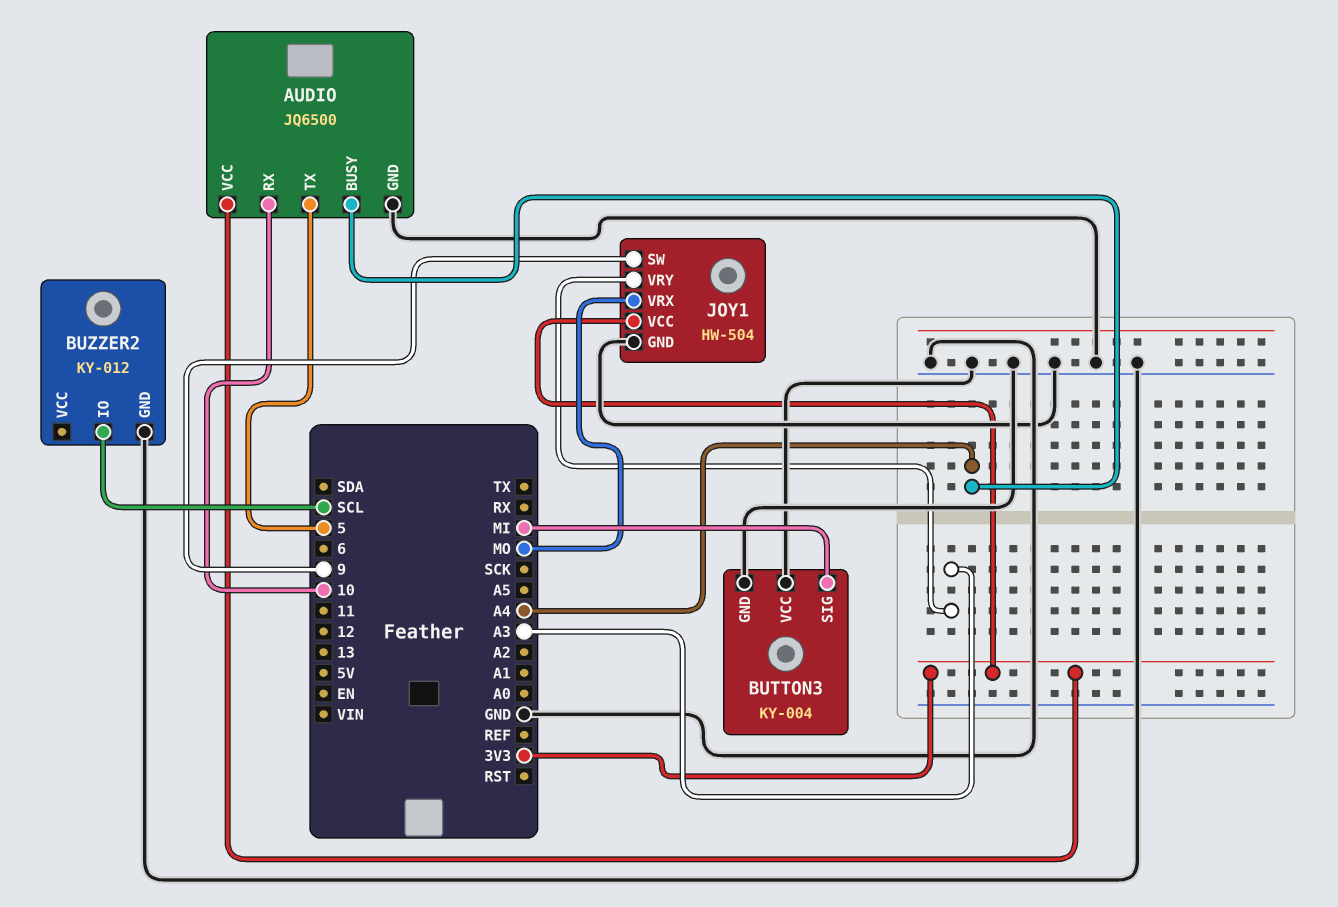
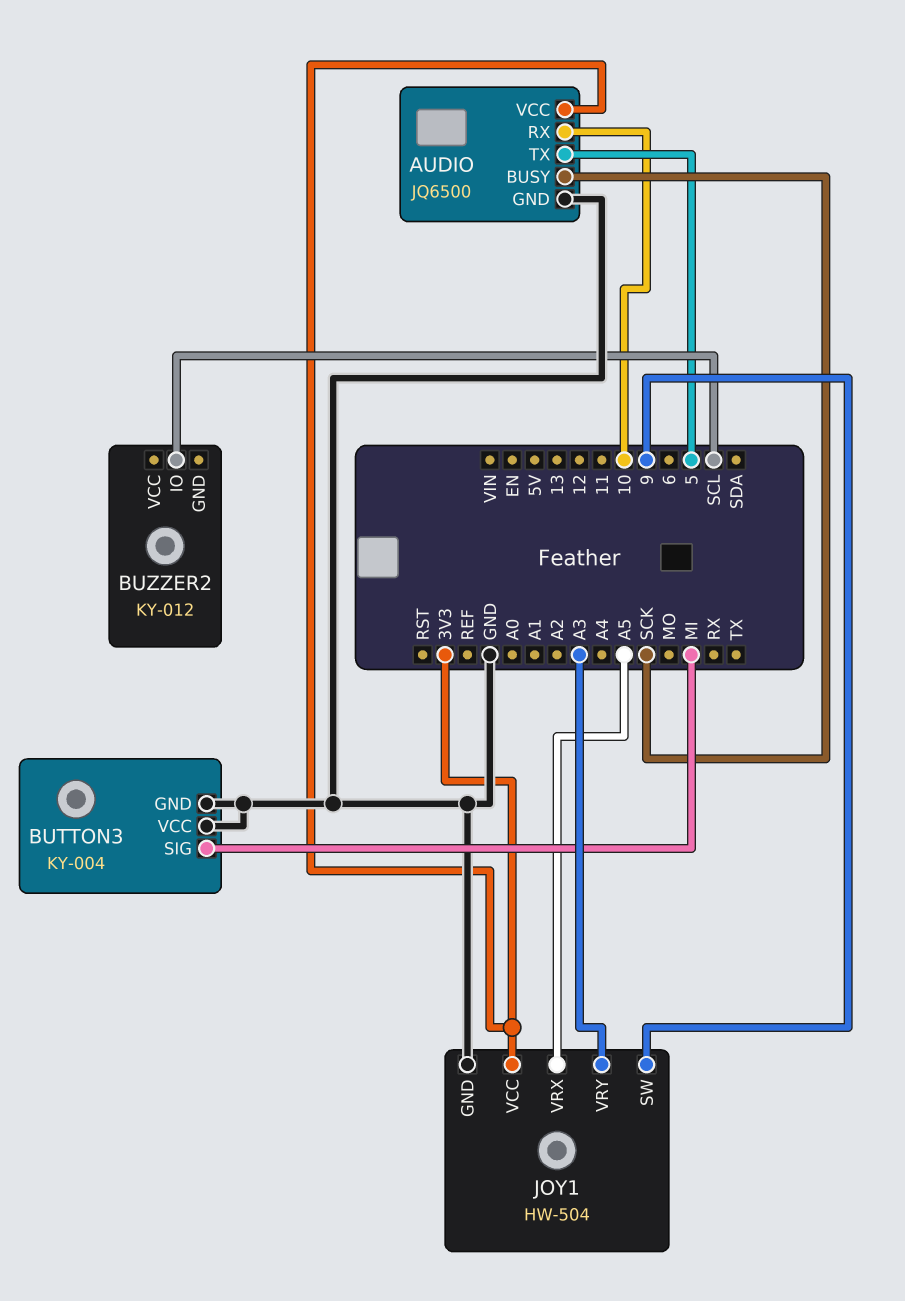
AUDIO pin BUSY: A4 -> SCK
BUZZER2 pin GND: GND -> none
JOY1 pin VRX: MO -> A5

